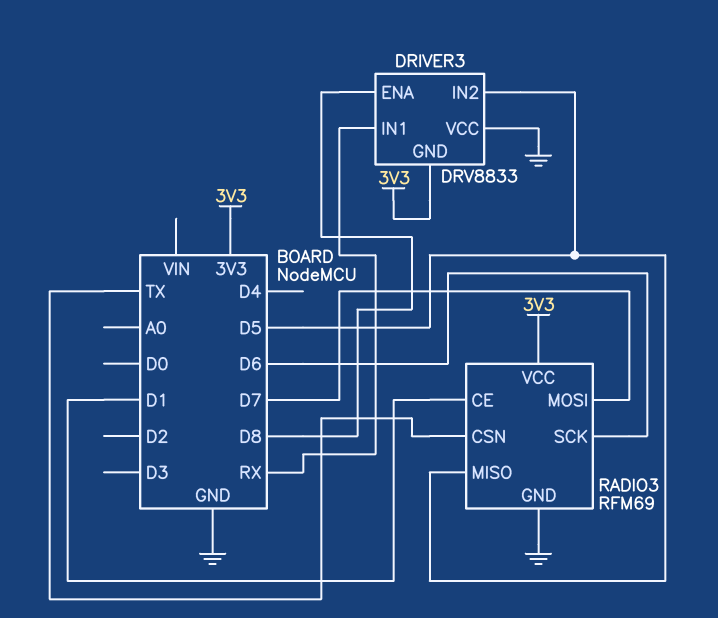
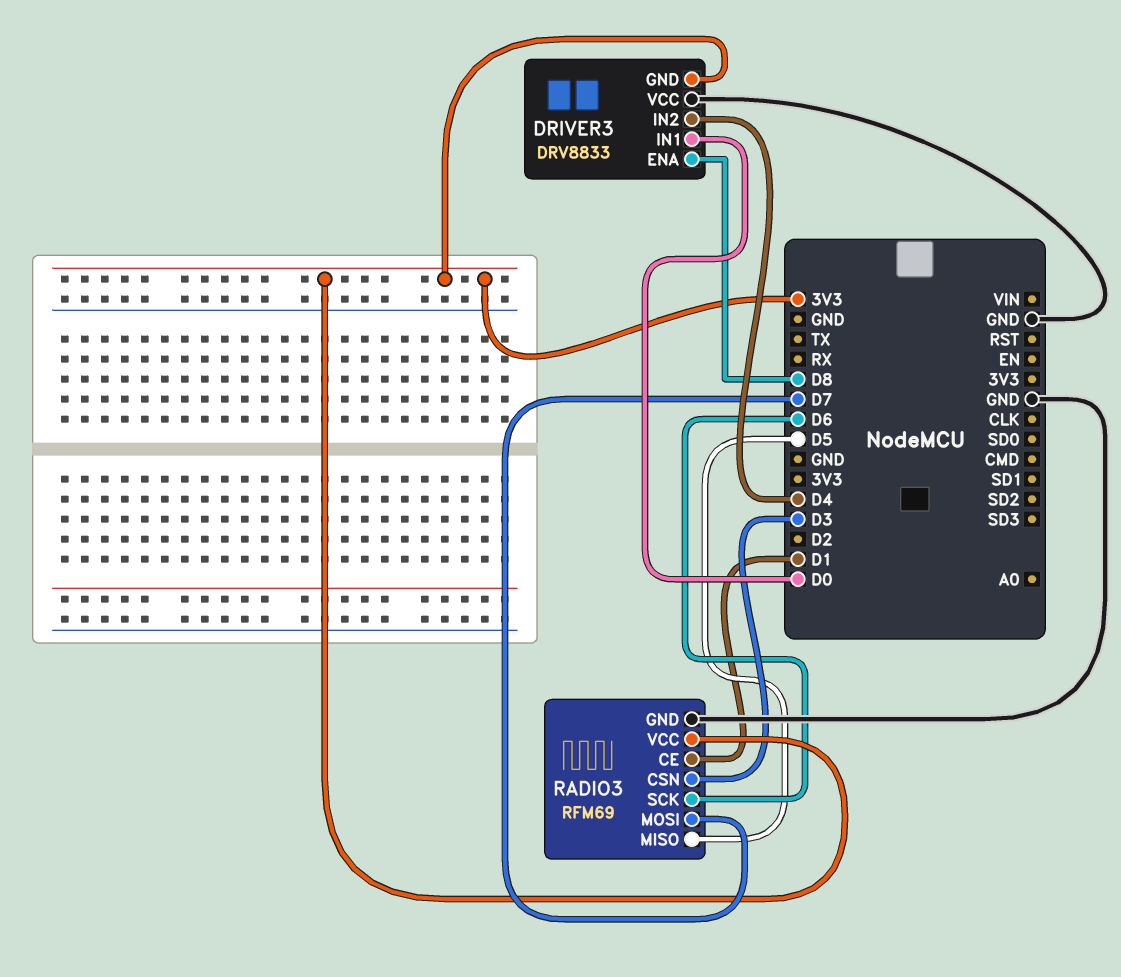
DRIVER3 pin IN1: RX -> D0
DRIVER3 pin IN2: D5 -> D4
RADIO3 pin CSN: TX -> D3

